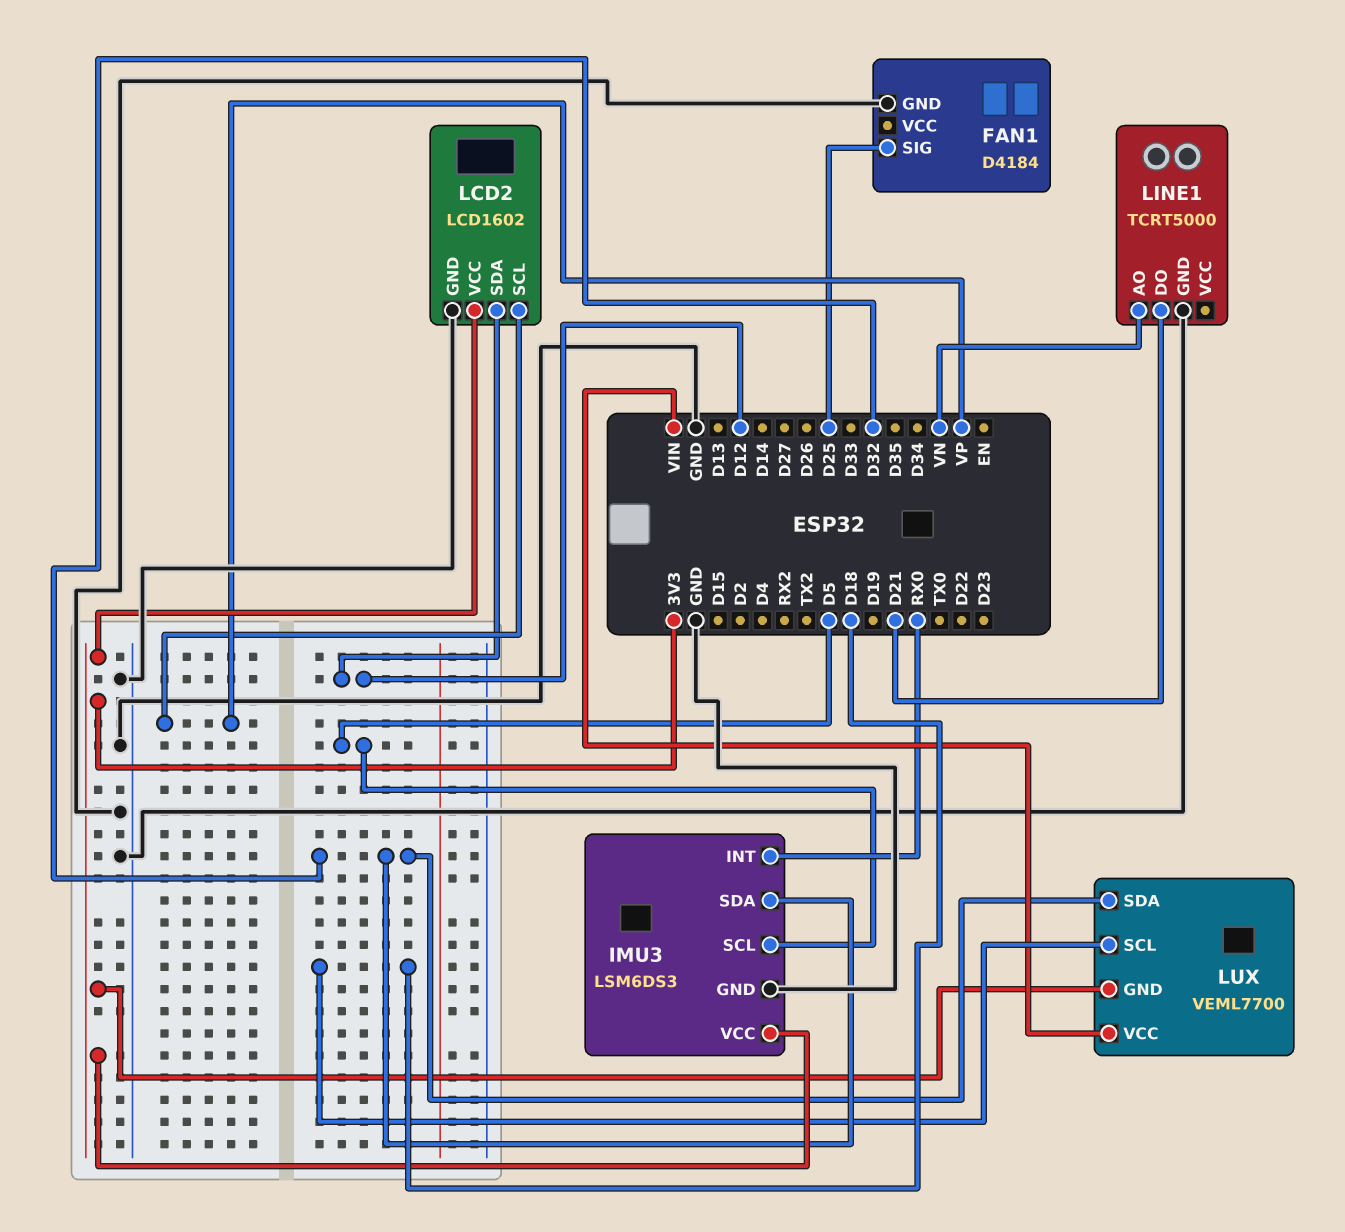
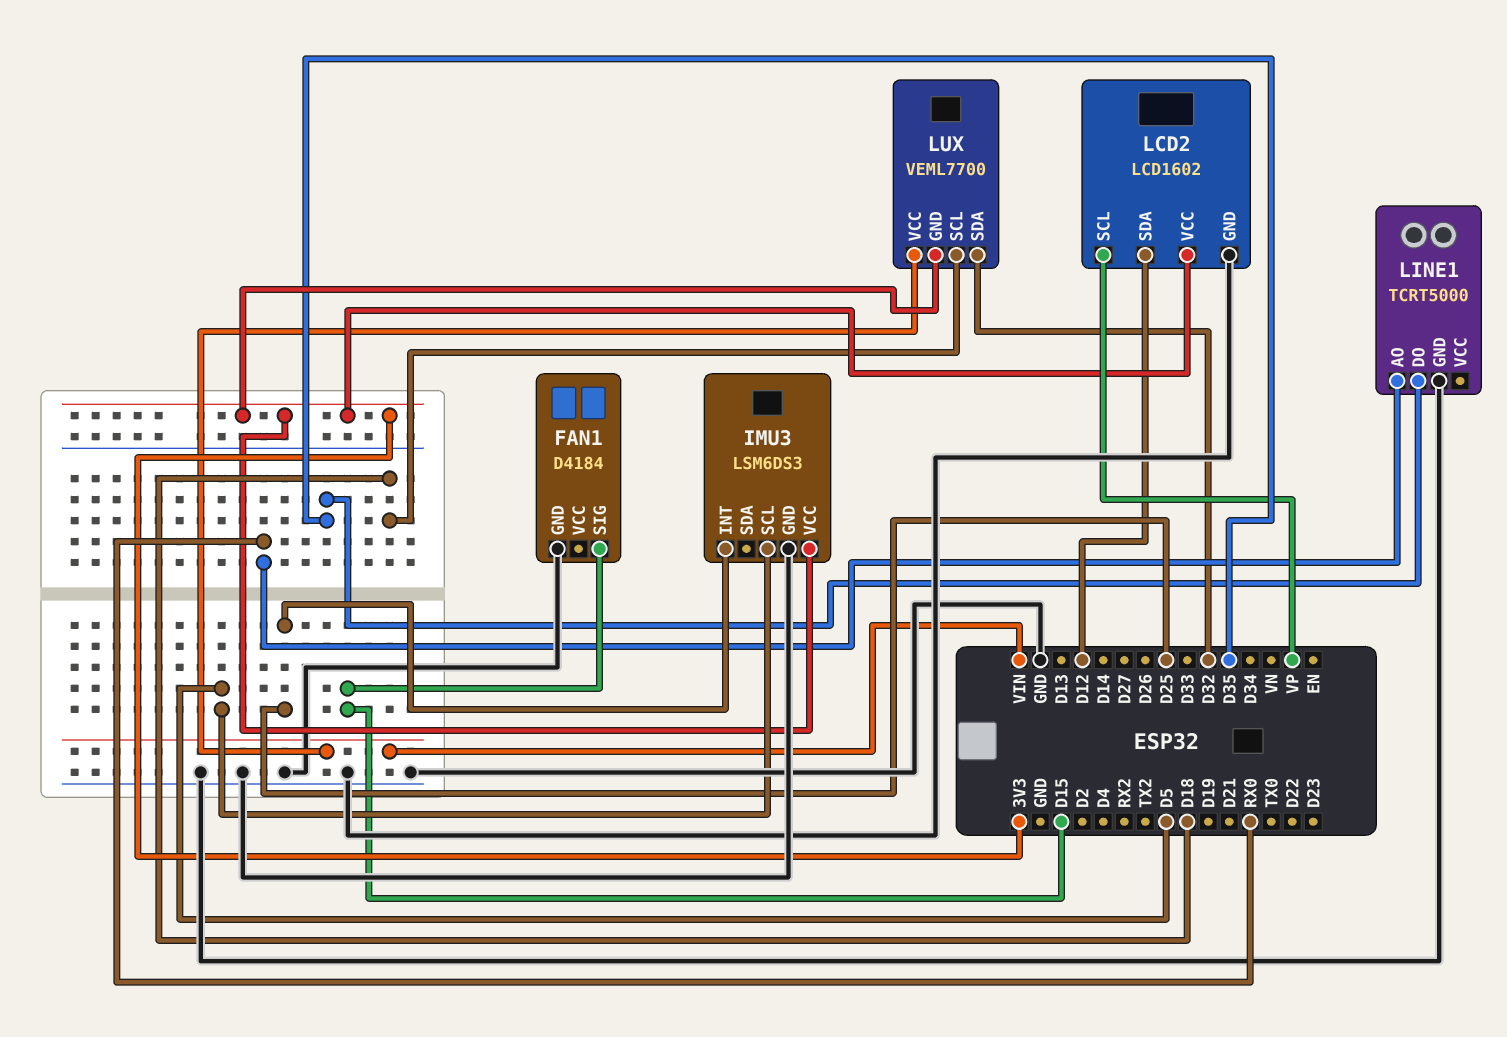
FAN1 pin SIG: D25 -> D15
IMU3 pin INT: RX0 -> D25
IMU3 pin SDA: D32 -> none
LINE1 pin AO: VN -> RX0
LINE1 pin DO: D21 -> D35

